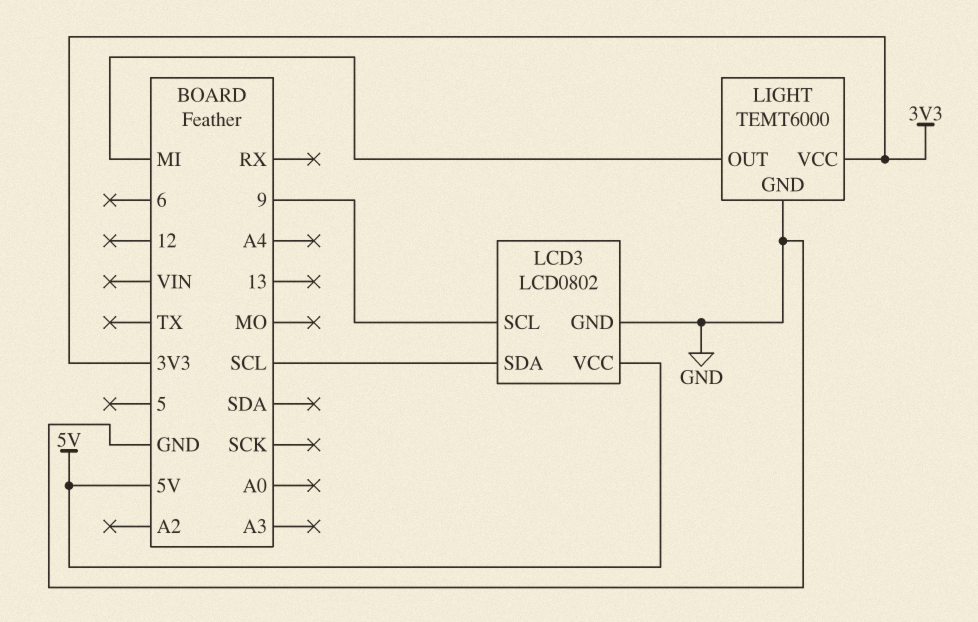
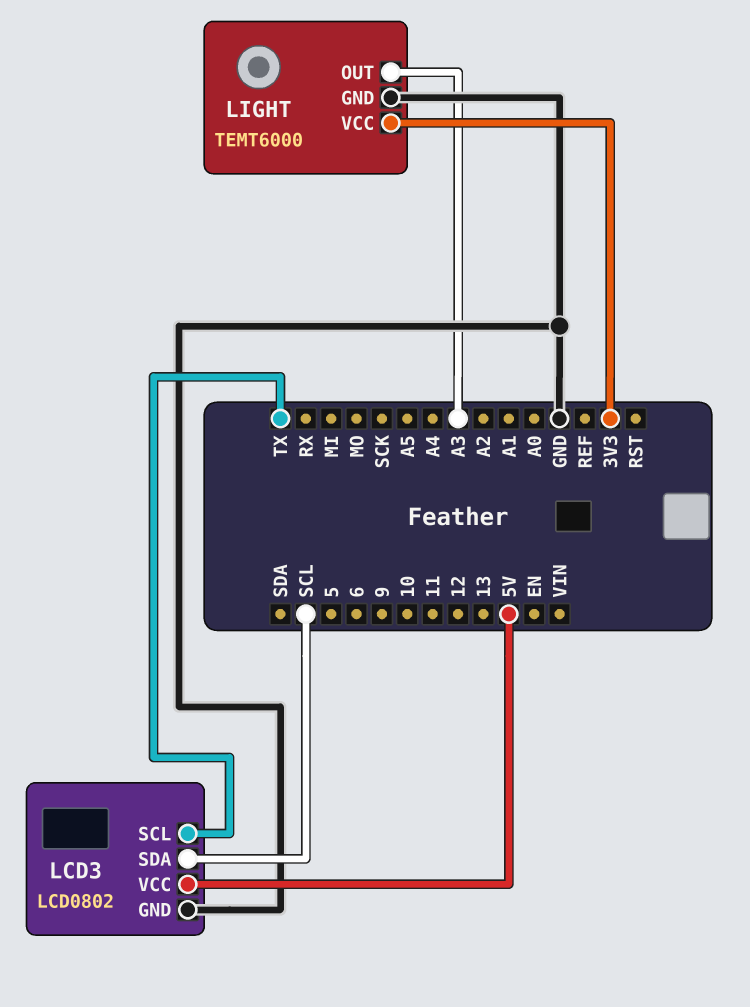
LCD3 pin SCL: 9 -> TX
LIGHT pin OUT: MI -> A3

